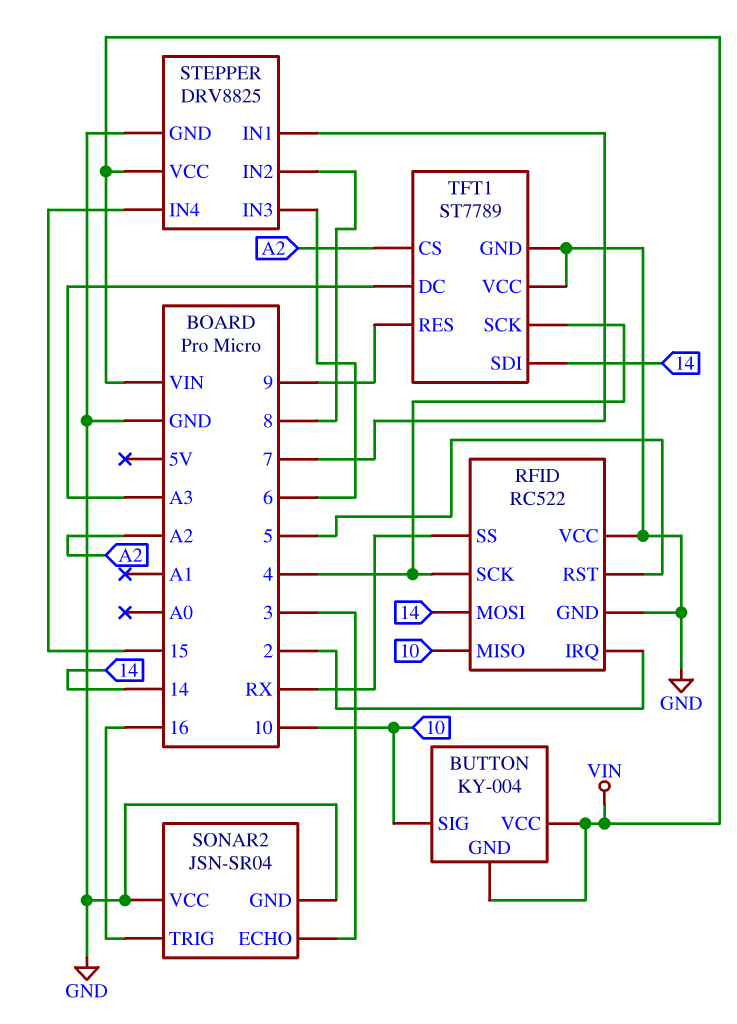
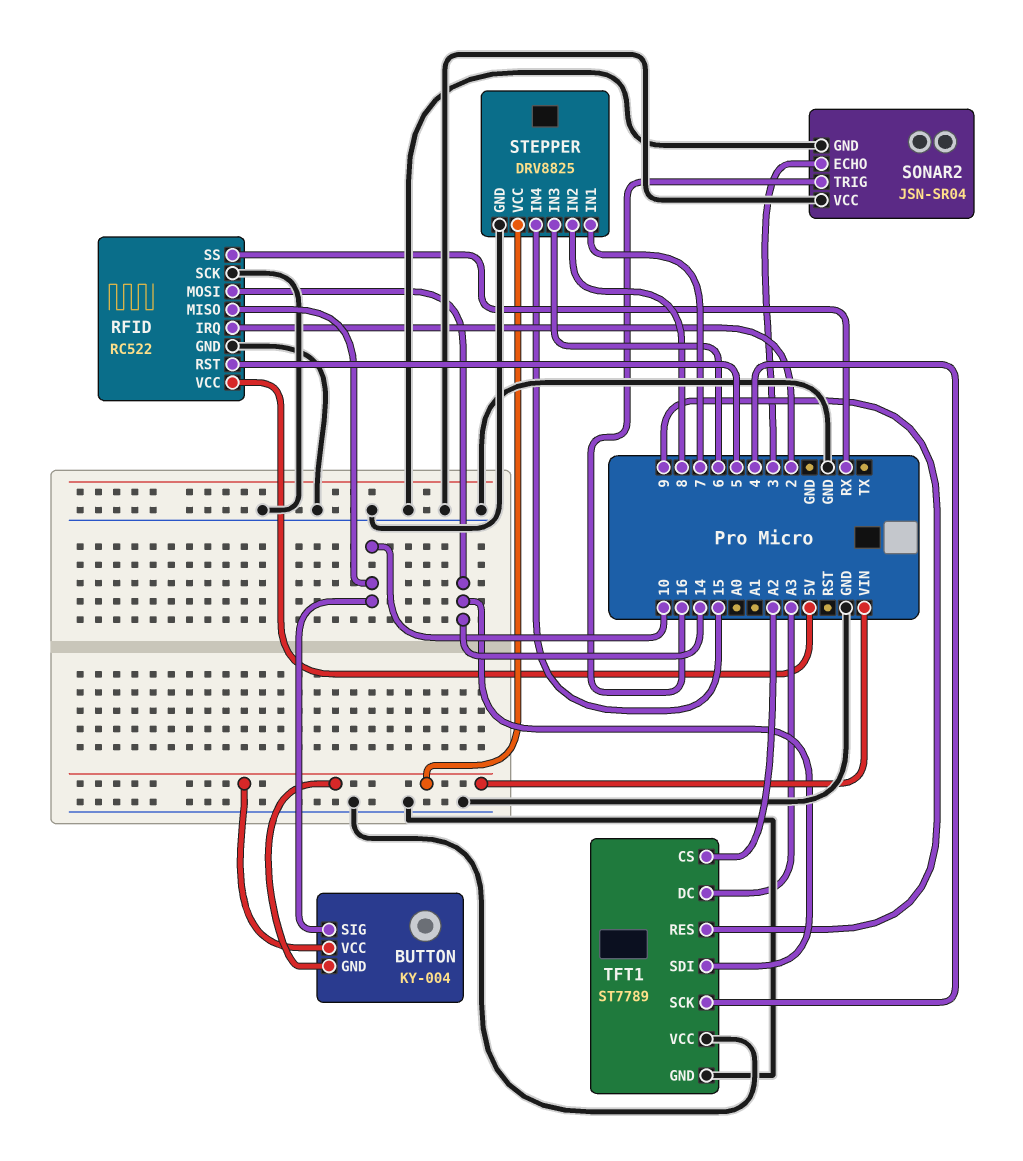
RFID pin SCK: 4 -> GND
RFID pin VCC: GND -> 5V

